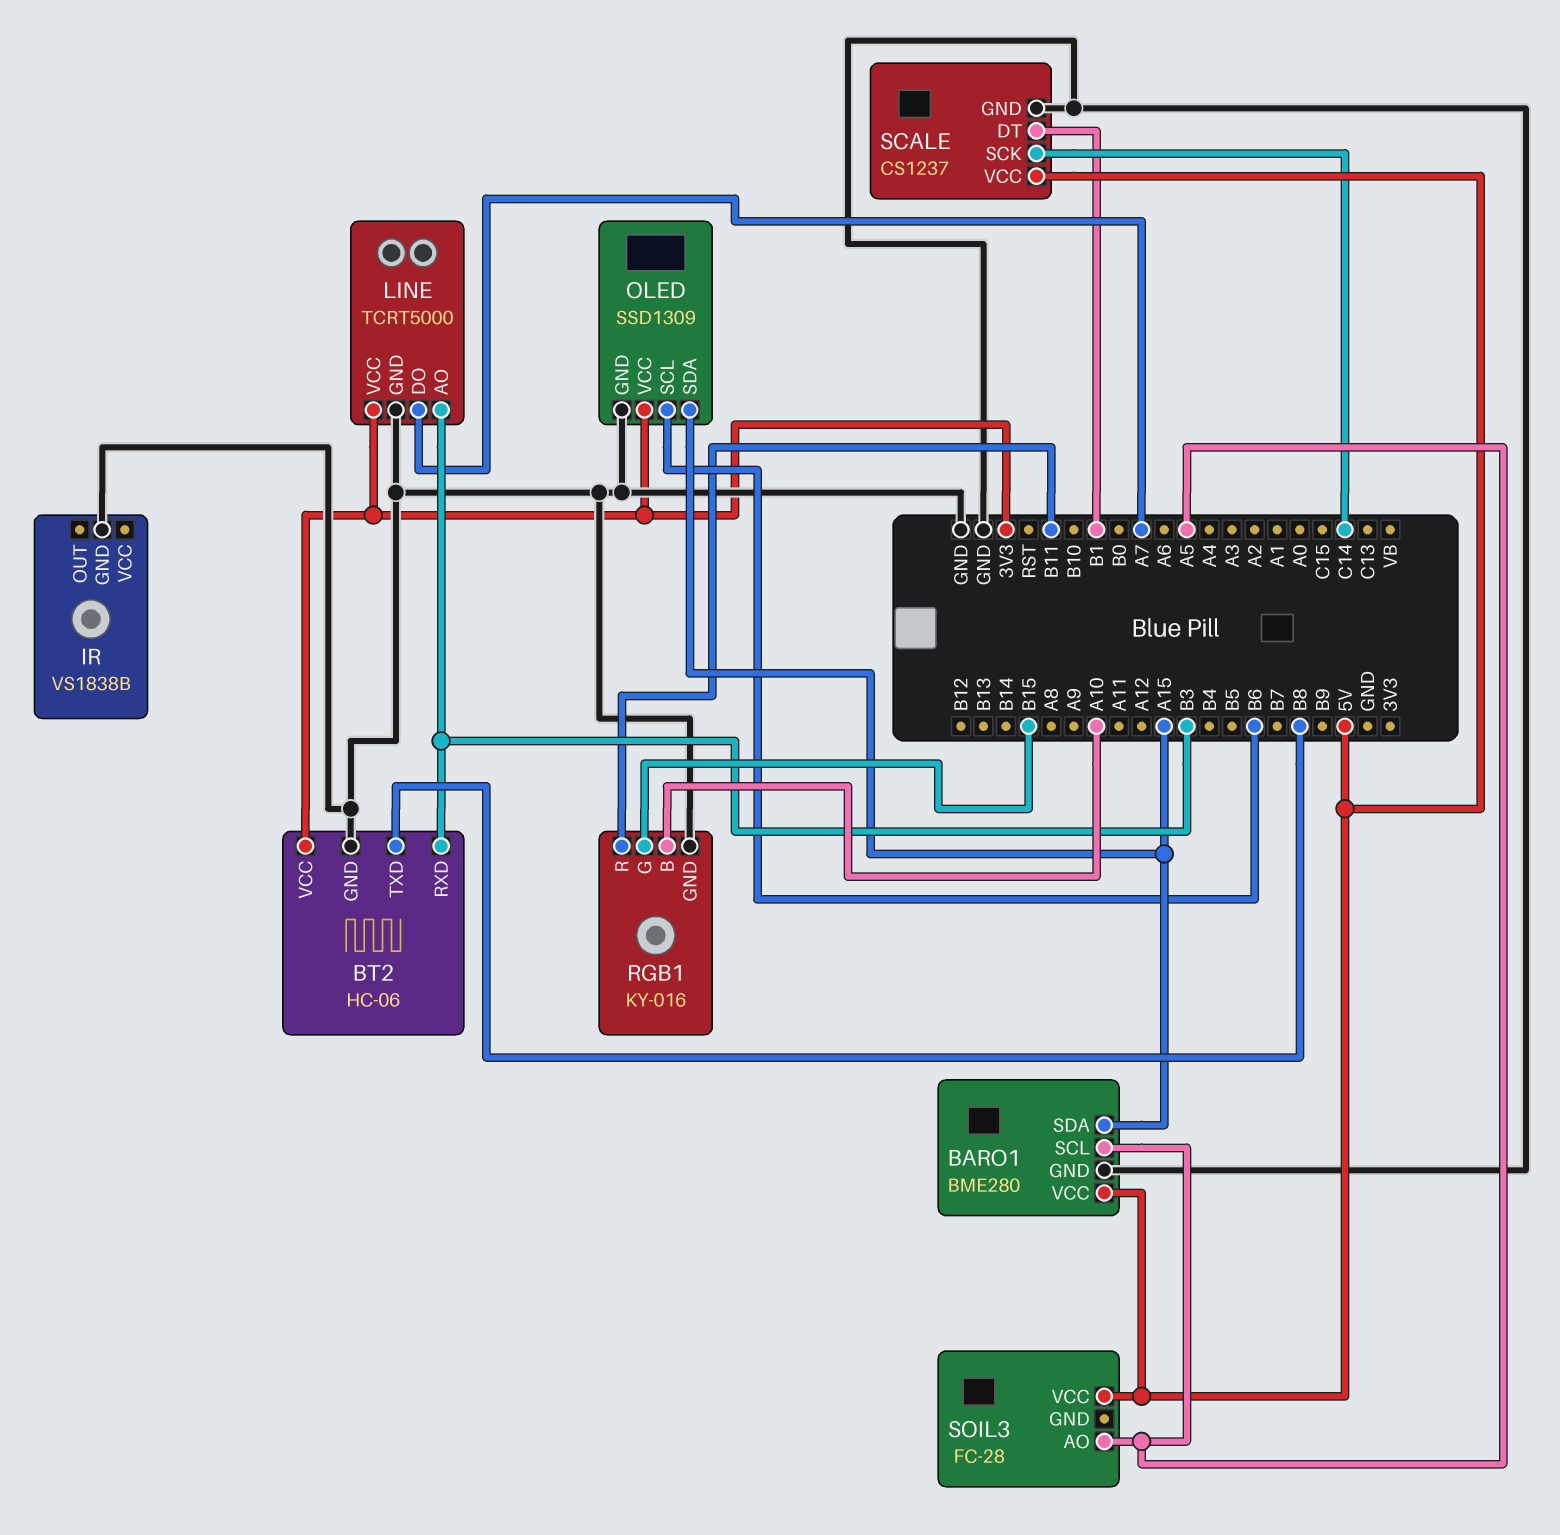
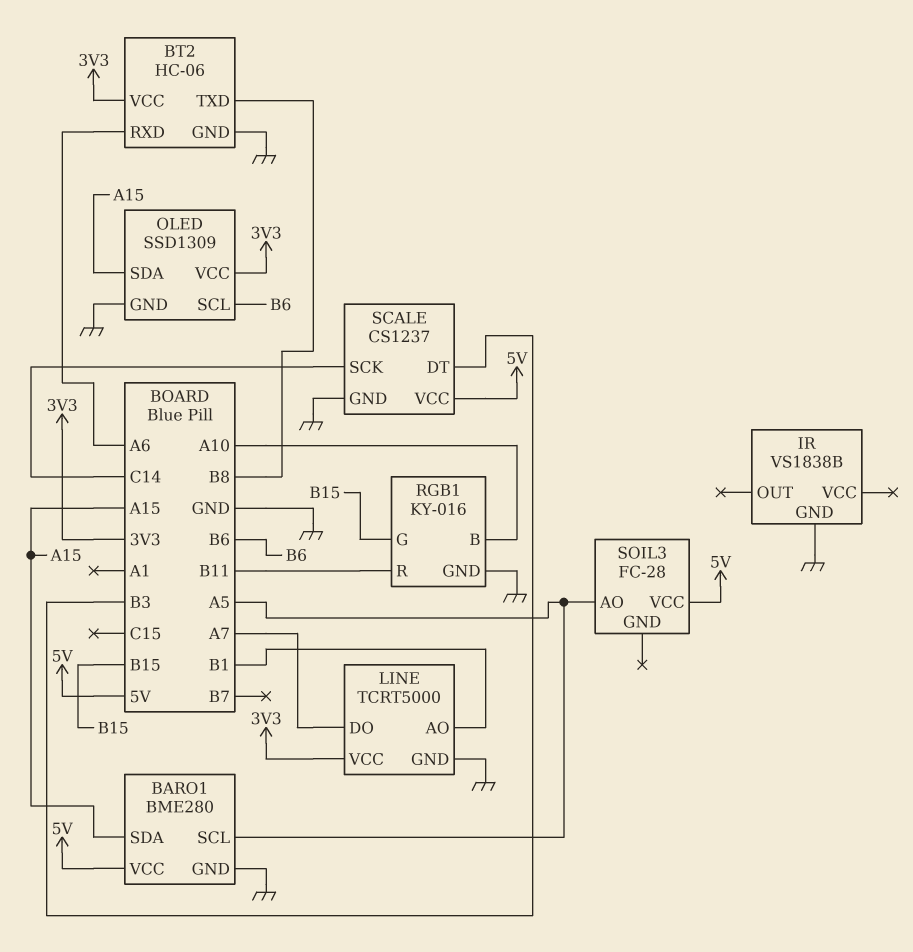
BT2 pin RXD: B3 -> A6
LINE pin AO: B3 -> B1
SCALE pin DT: B1 -> B3

